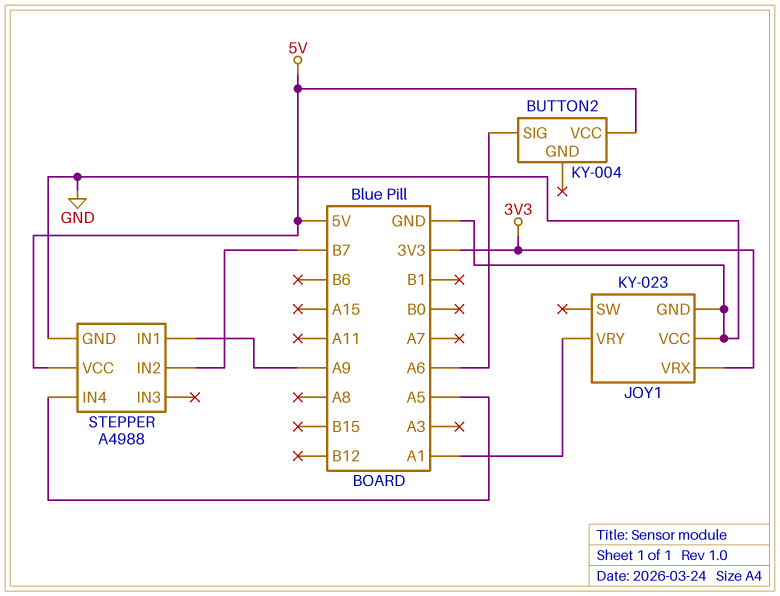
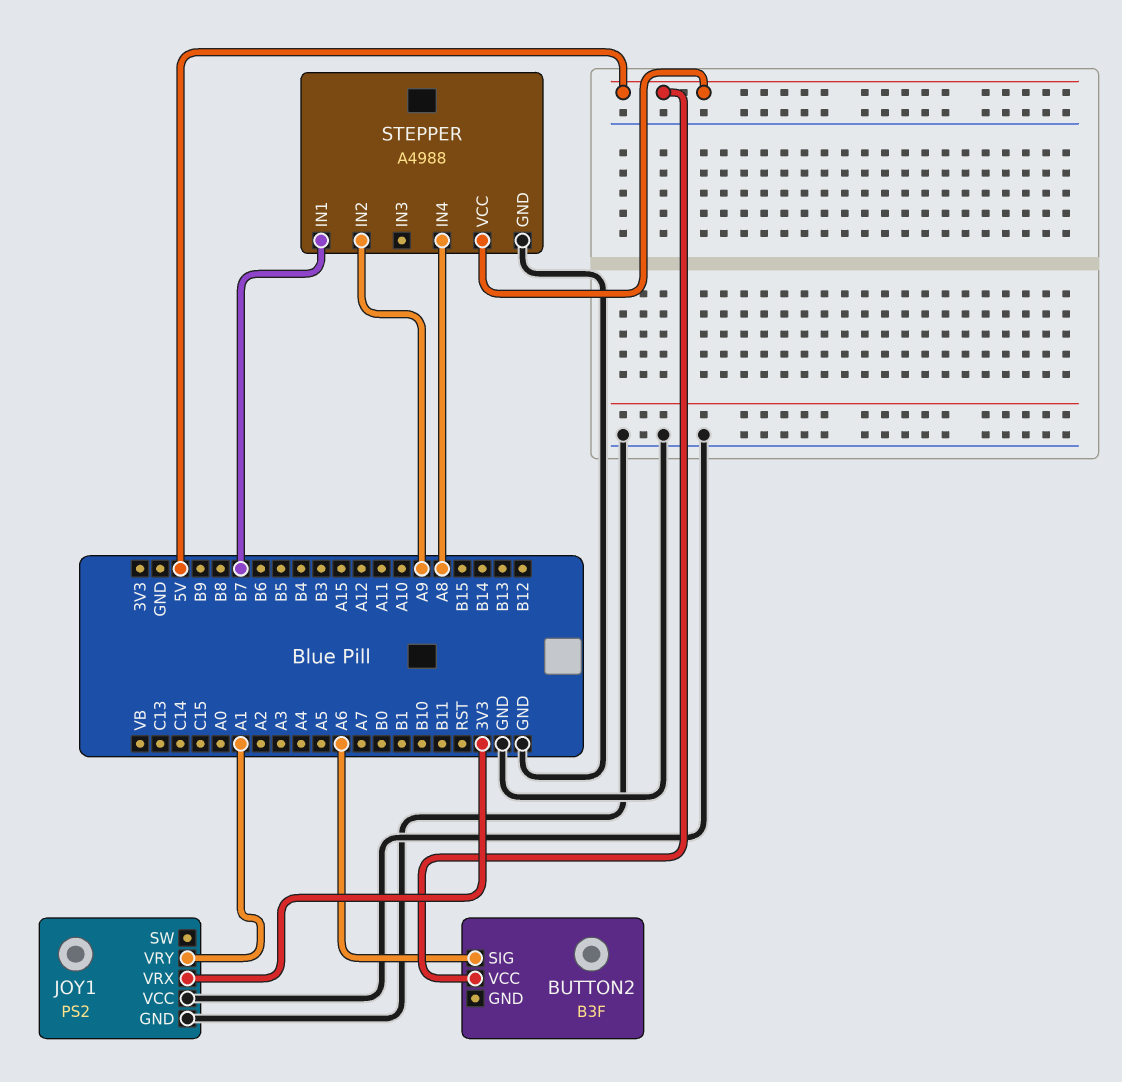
BUTTON2: KY-004 -> B3F
JOY1: KY-023 -> PS2
STEPPER pin IN1: A9 -> B7
STEPPER pin IN2: B7 -> A9
STEPPER pin IN4: A5 -> A8

